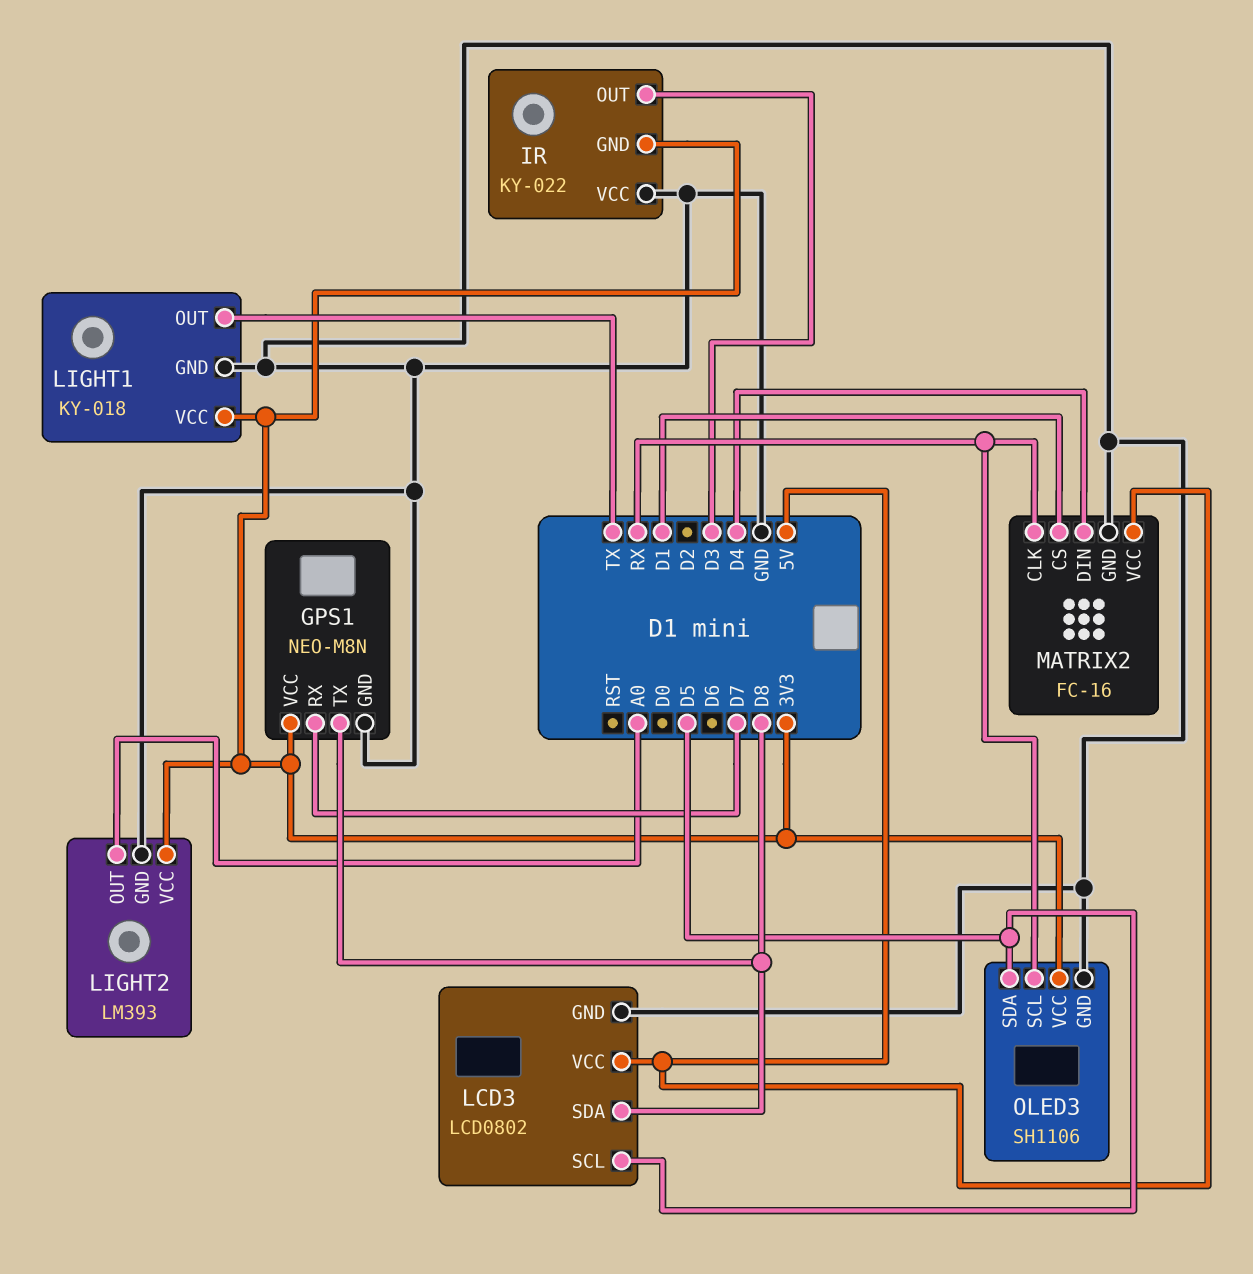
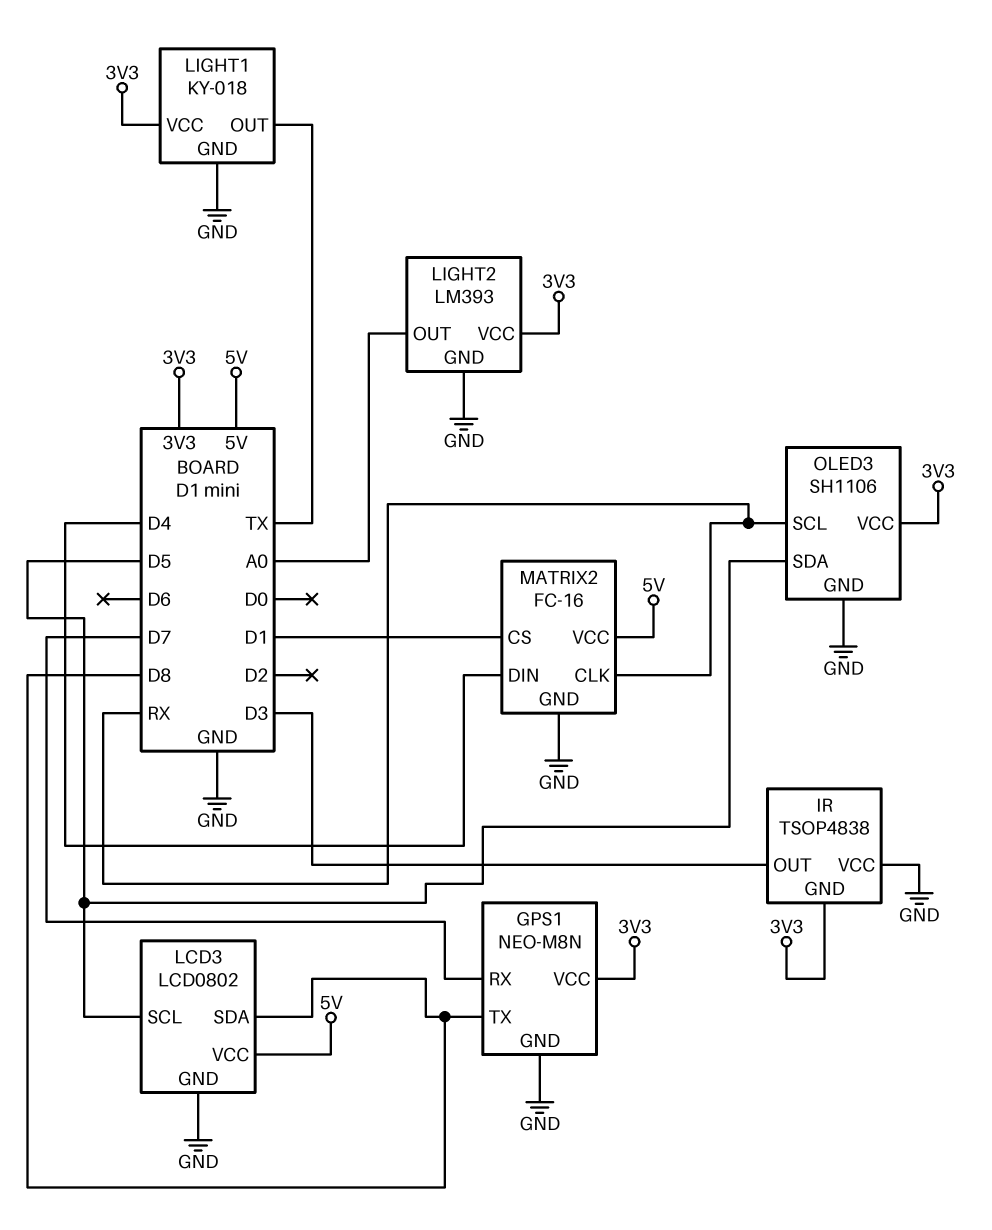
IR: KY-022 -> TSOP4838

